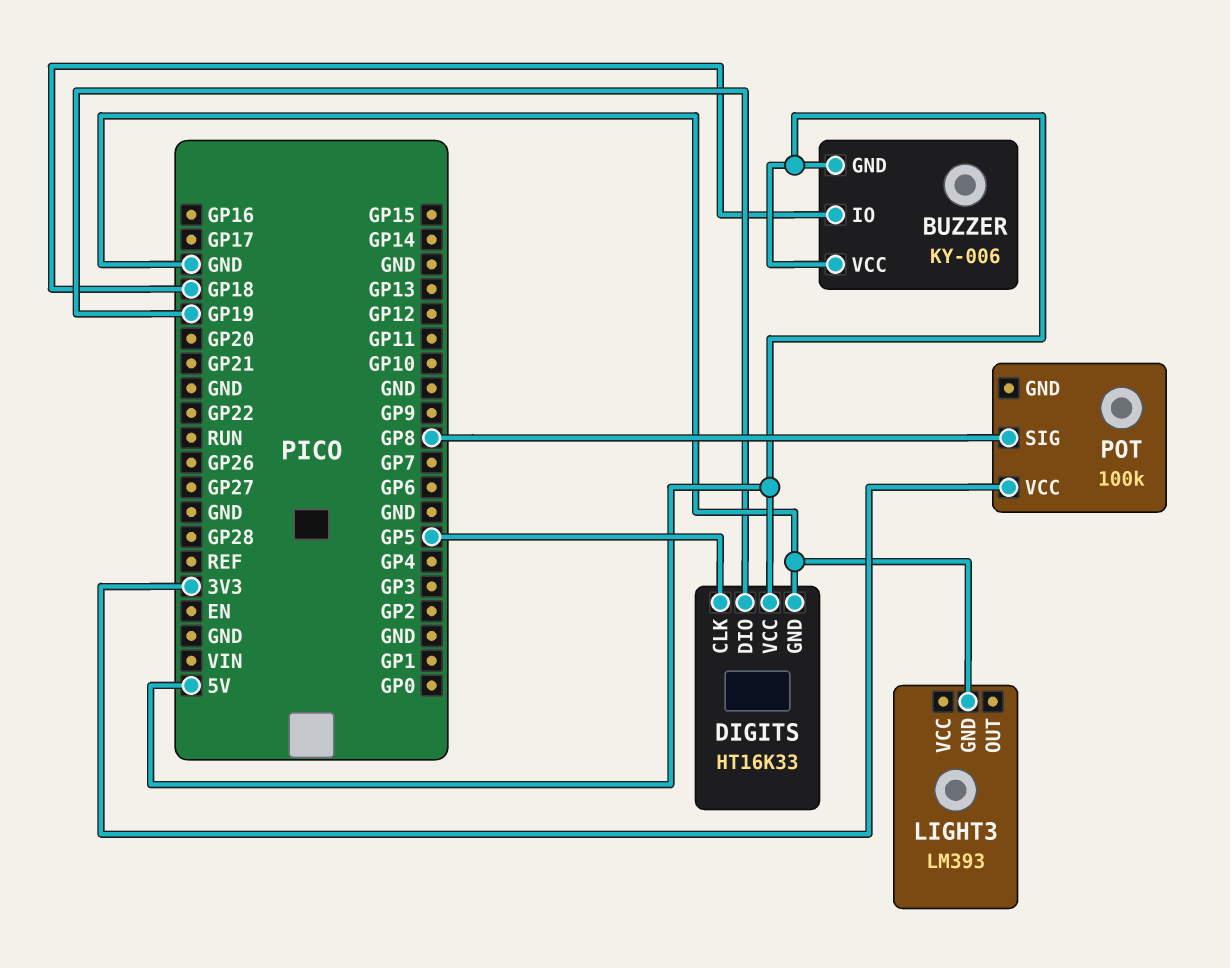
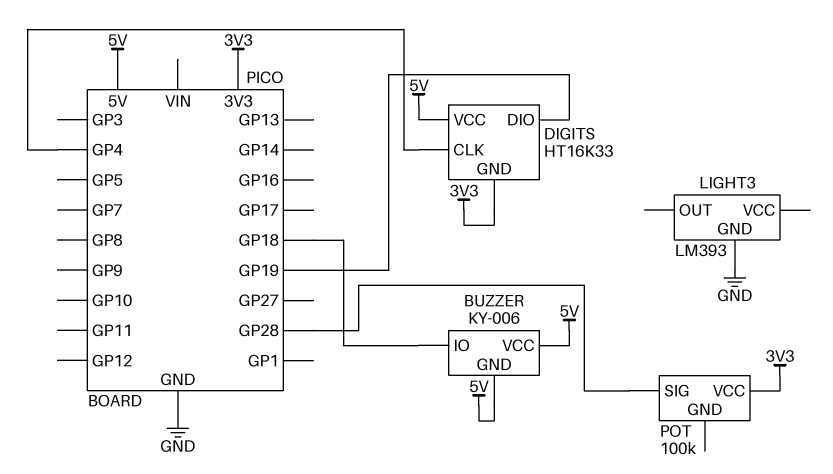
DIGITS pin CLK: GP5 -> GP4
DIGITS pin GND: GND -> 3V3
POT pin SIG: GP8 -> GP28

